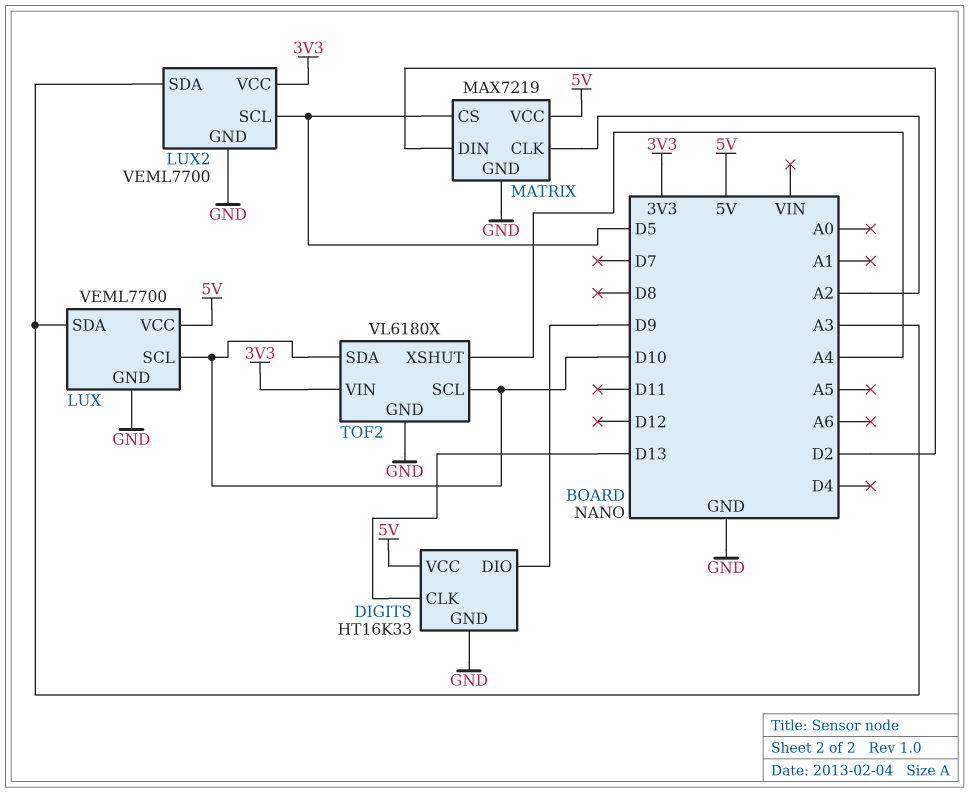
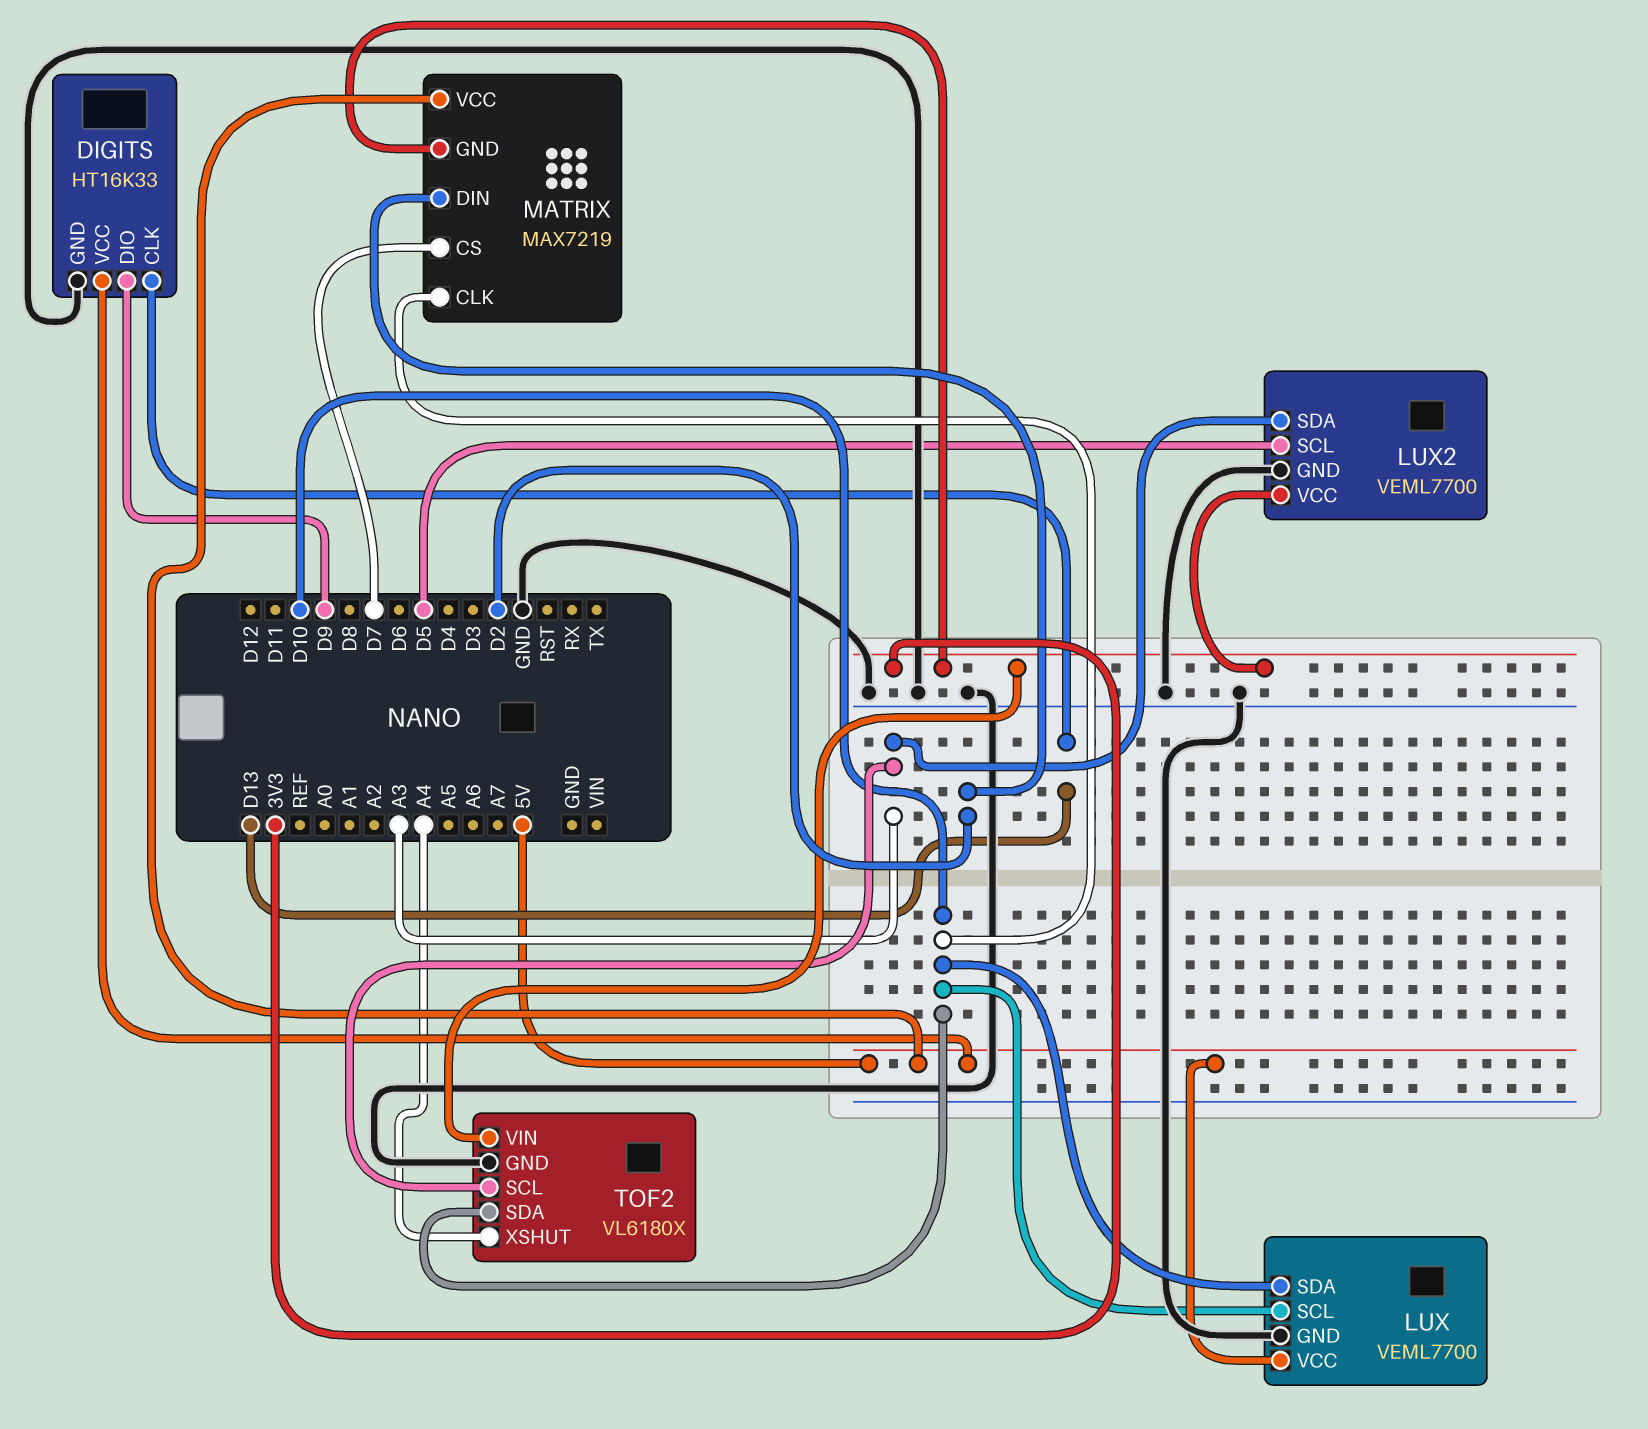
LUX pin SDA: A3 -> D10
MATRIX pin CLK: A2 -> D10
MATRIX pin CS: D5 -> D7
MATRIX pin GND: GND -> 3V3
TOF2 pin SCL: D10 -> A3

